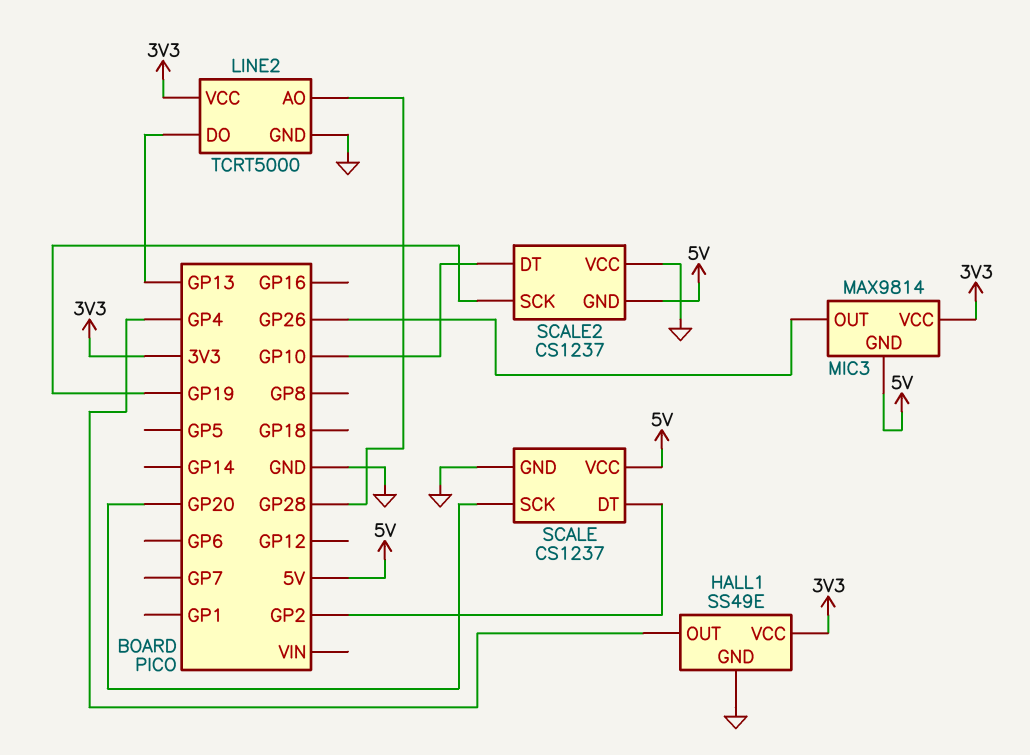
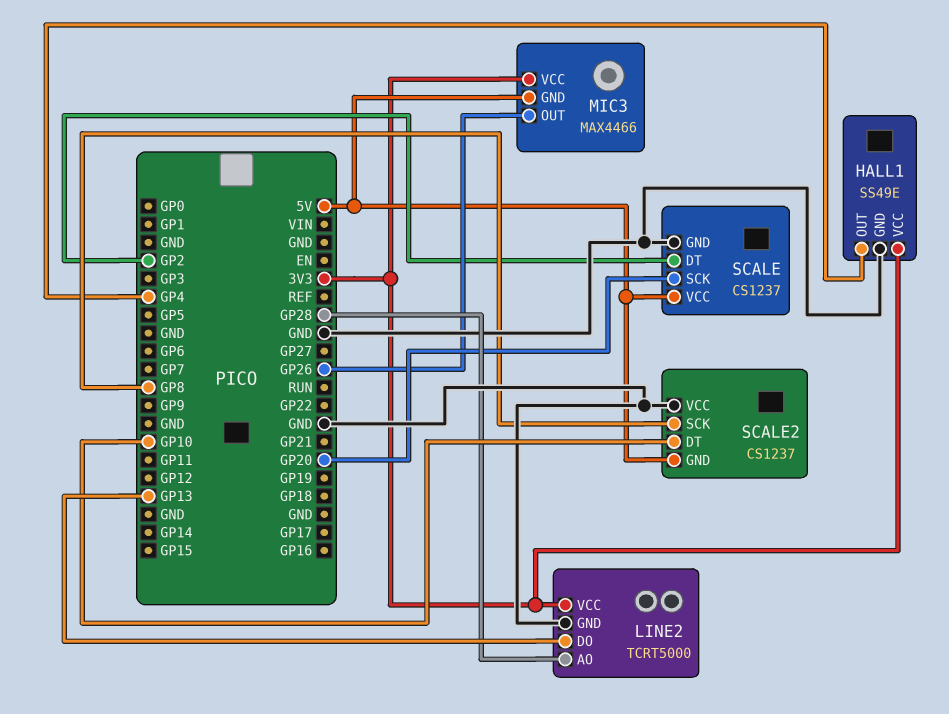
MIC3: MAX9814 -> MAX4466
SCALE2 pin SCK: GP19 -> GP8

